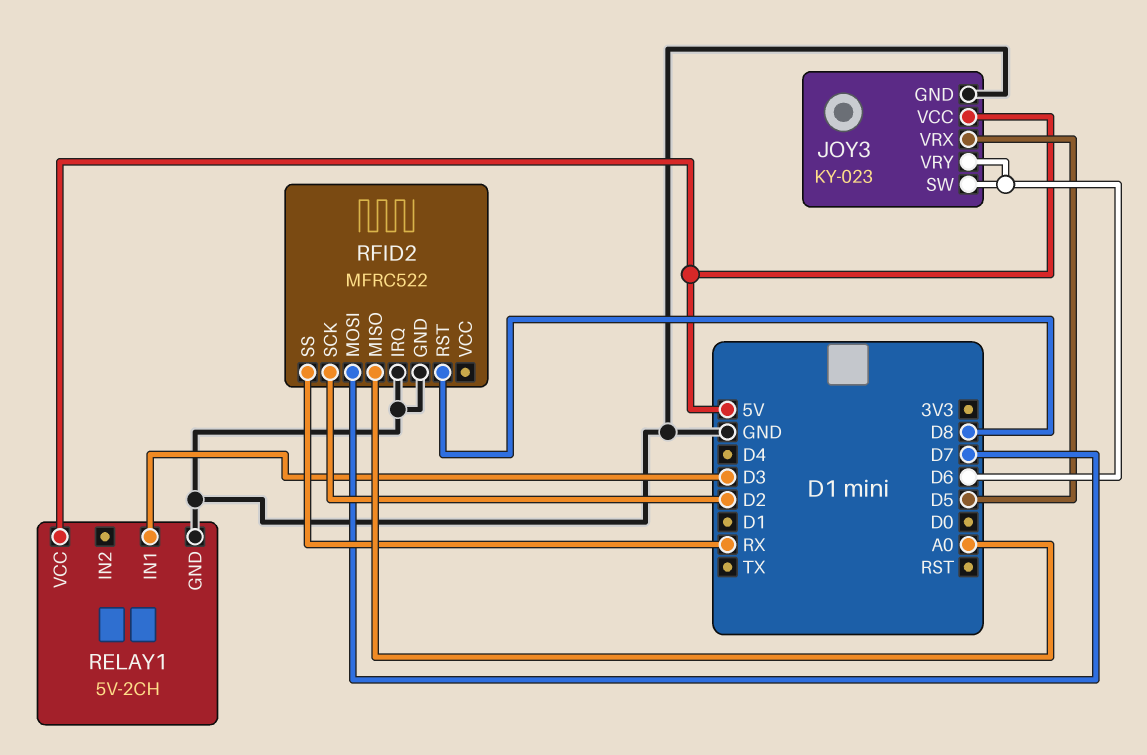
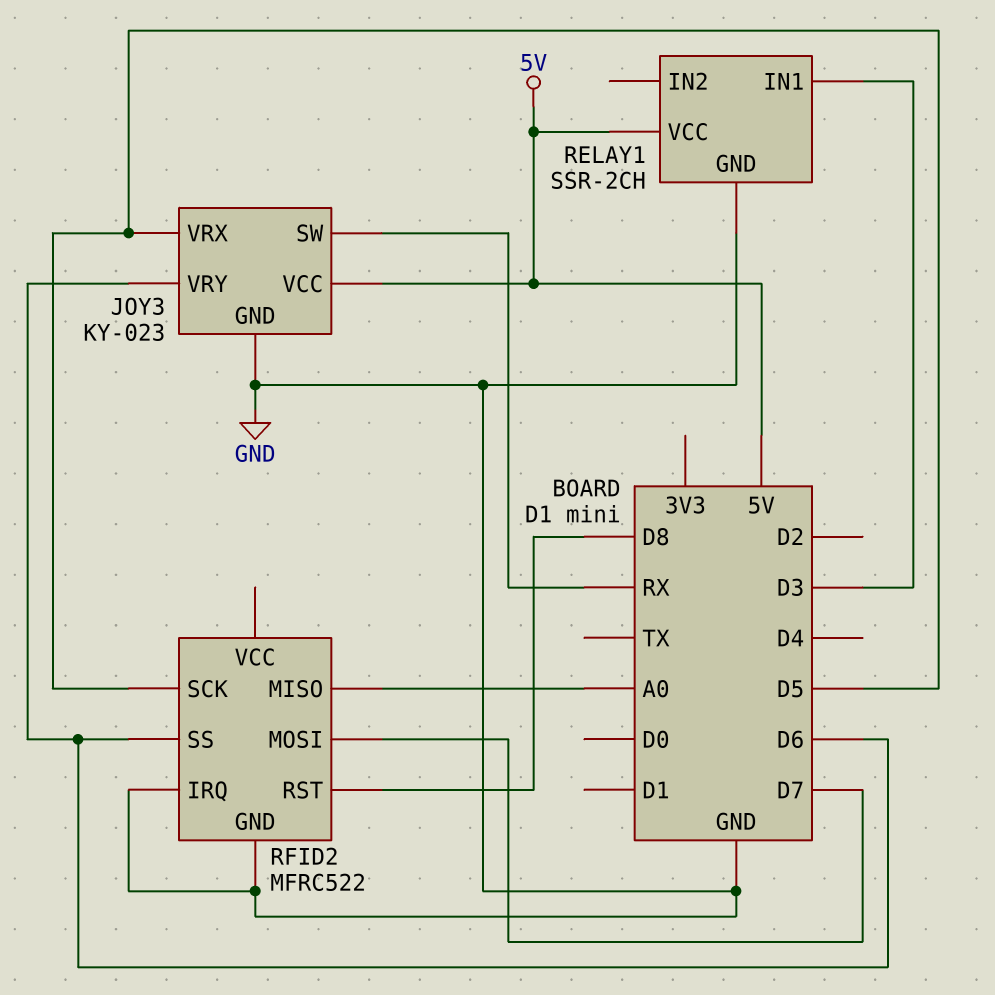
JOY3 pin SW: D6 -> RX
RELAY1: 5V-2CH -> SSR-2CH
RFID2 pin SCK: D2 -> D5
RFID2 pin SS: RX -> D6

